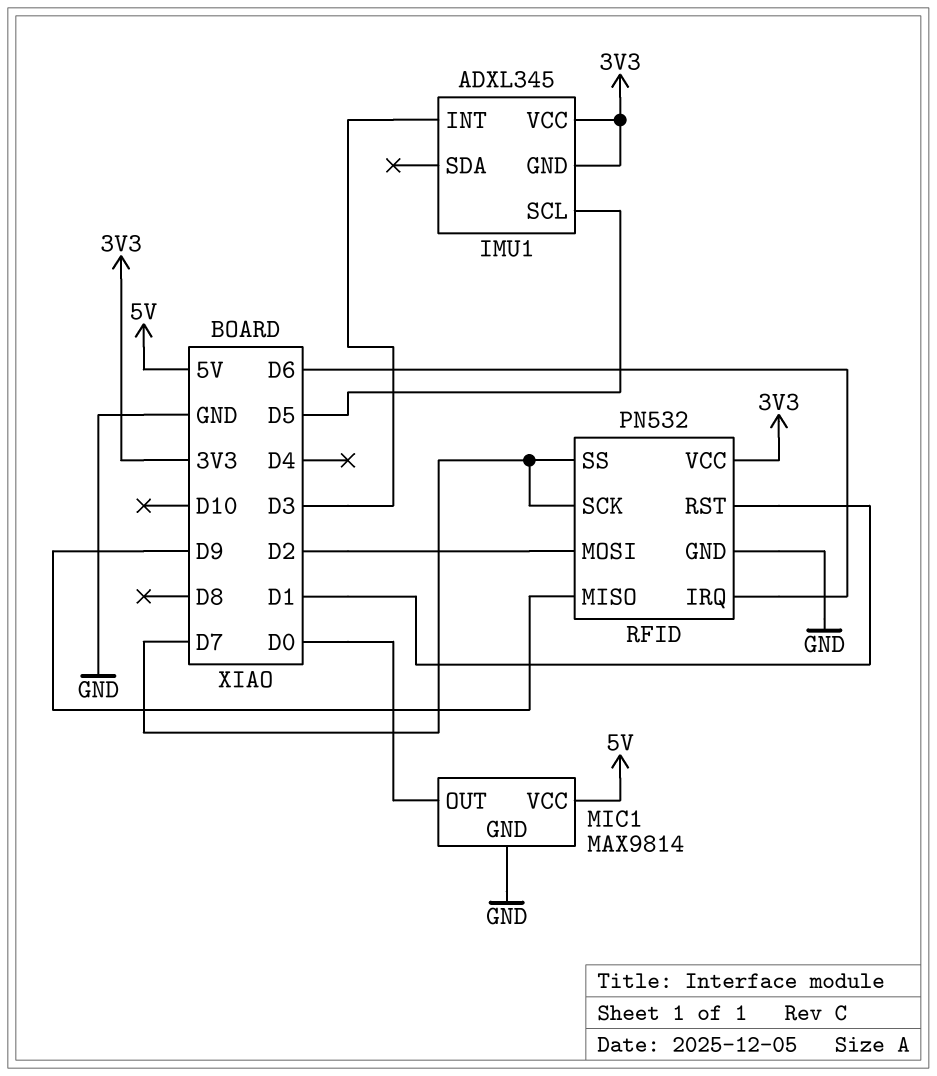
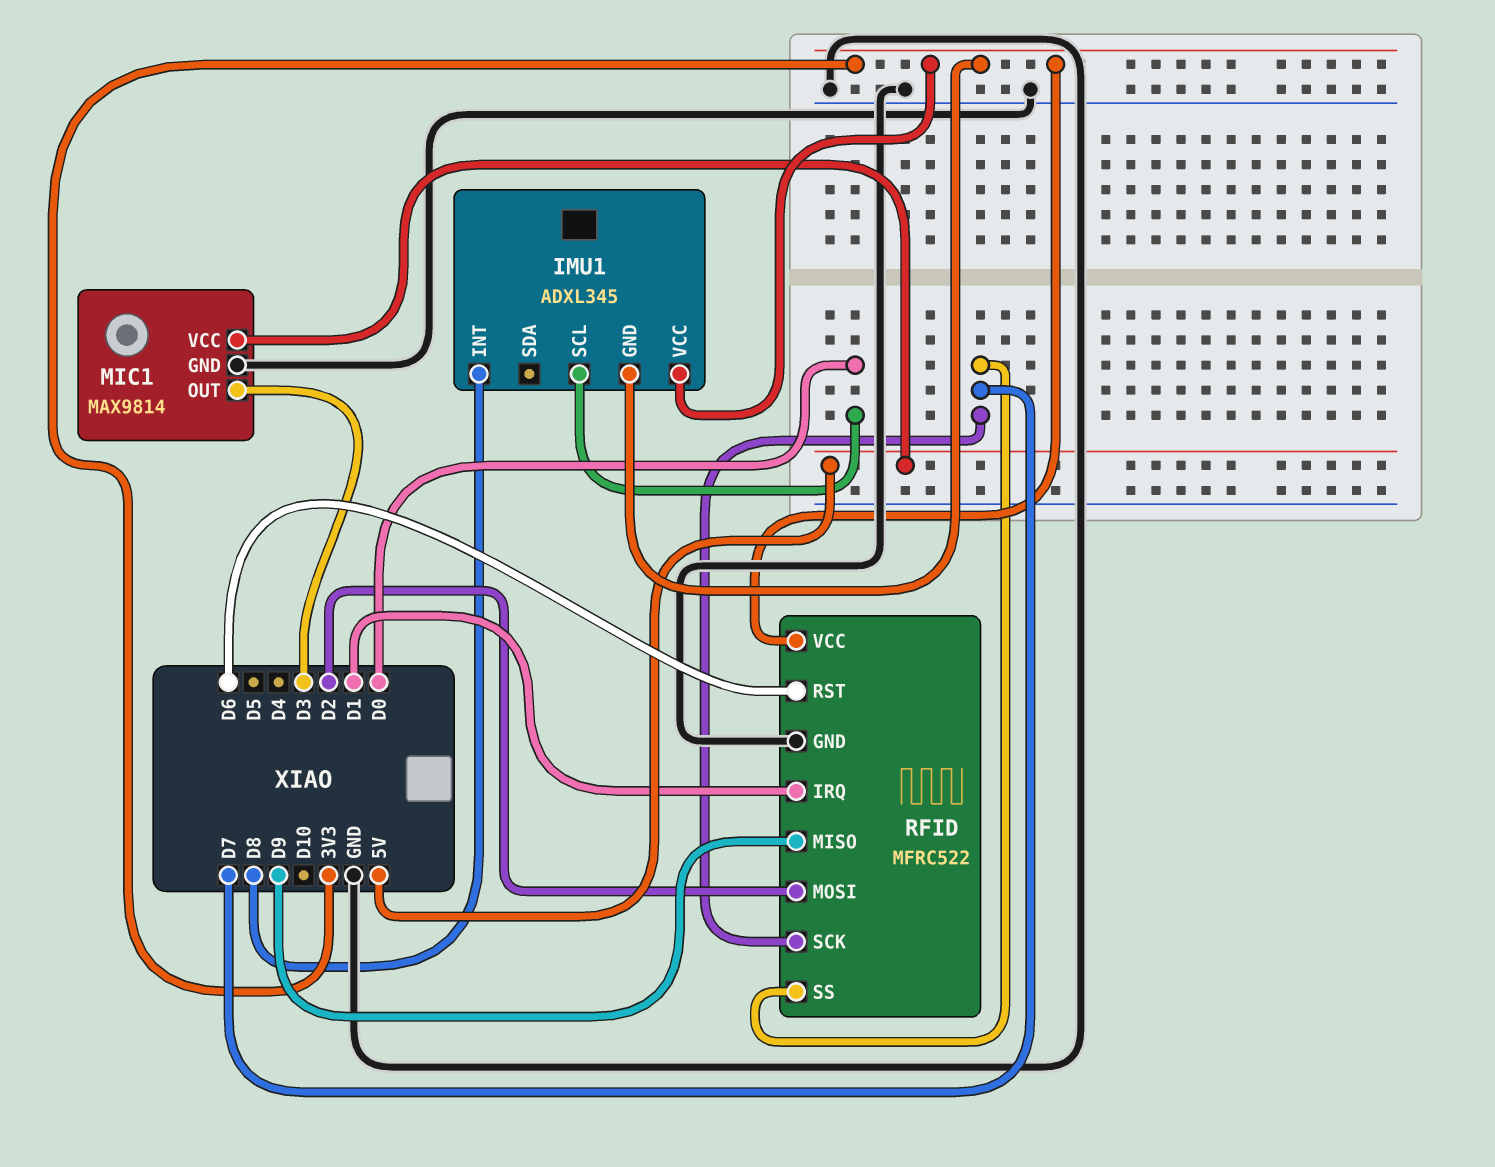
IMU1 pin INT: D3 -> D8
IMU1 pin SCL: D5 -> D0
MIC1 pin OUT: D0 -> D3
RFID: PN532 -> MFRC522
RFID pin IRQ: D6 -> D1
RFID pin RST: D1 -> D6

